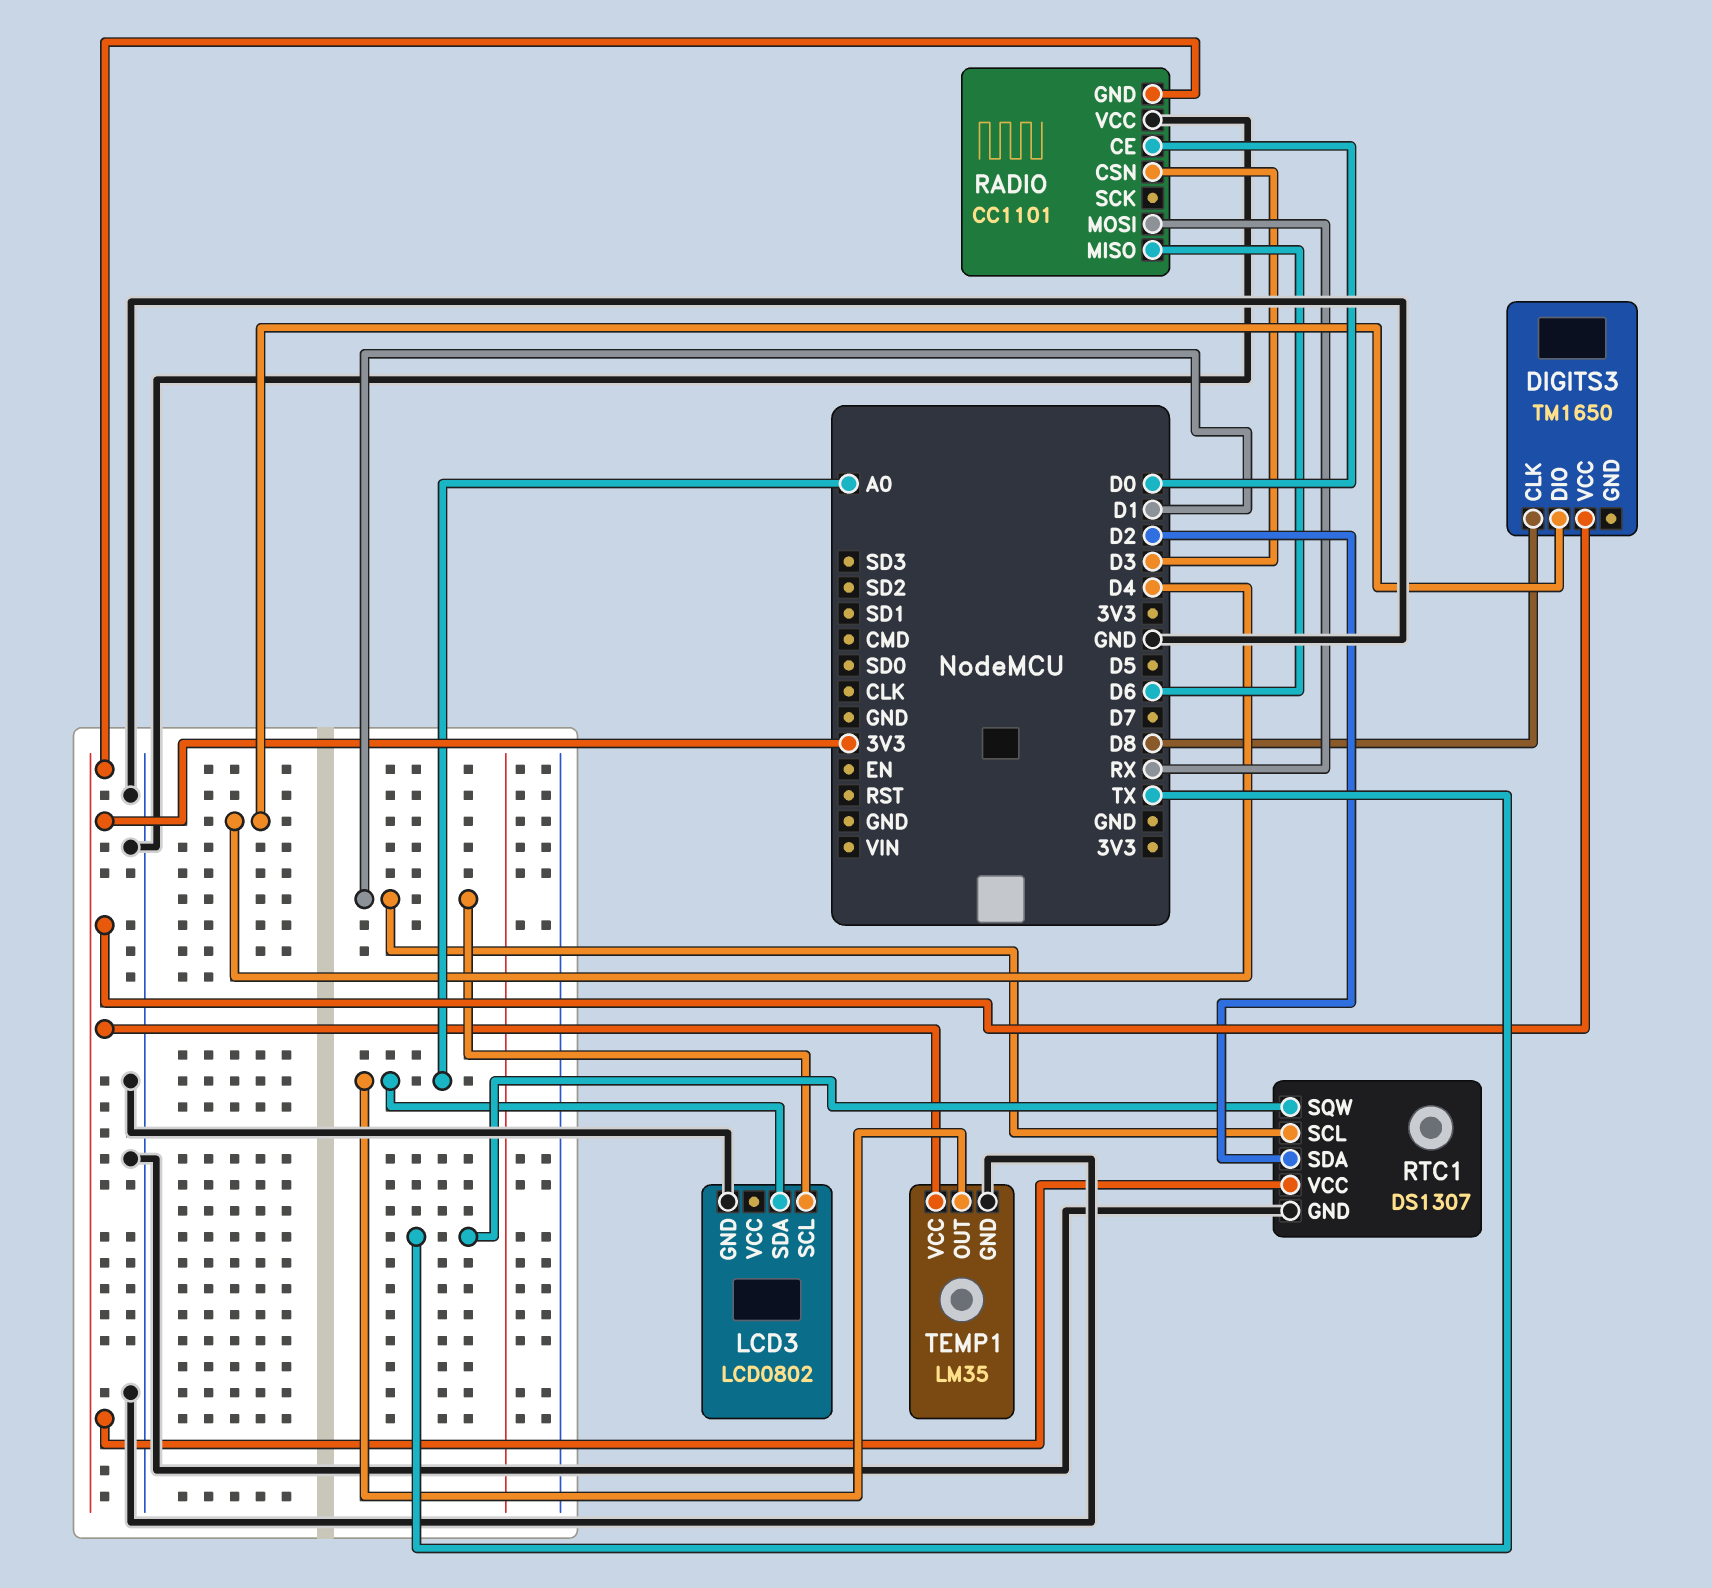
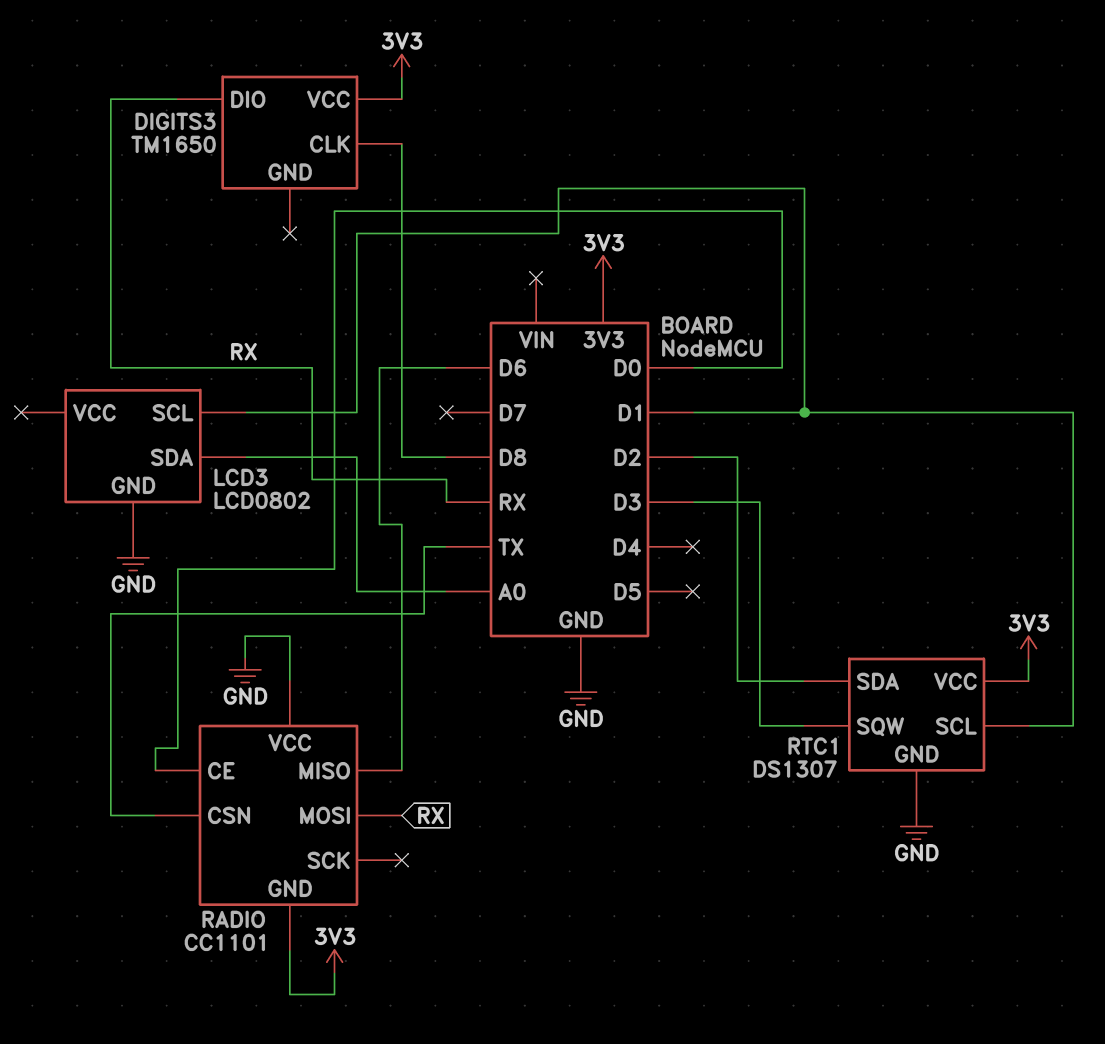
DIGITS3 pin DIO: D4 -> RX
RADIO pin CSN: D3 -> TX
RTC1 pin SQW: TX -> D3
TEMP1: LM35 -> none
TEMP1 pin GND: GND -> none
TEMP1 pin OUT: A0 -> none
TEMP1 pin VCC: 3V3 -> none

